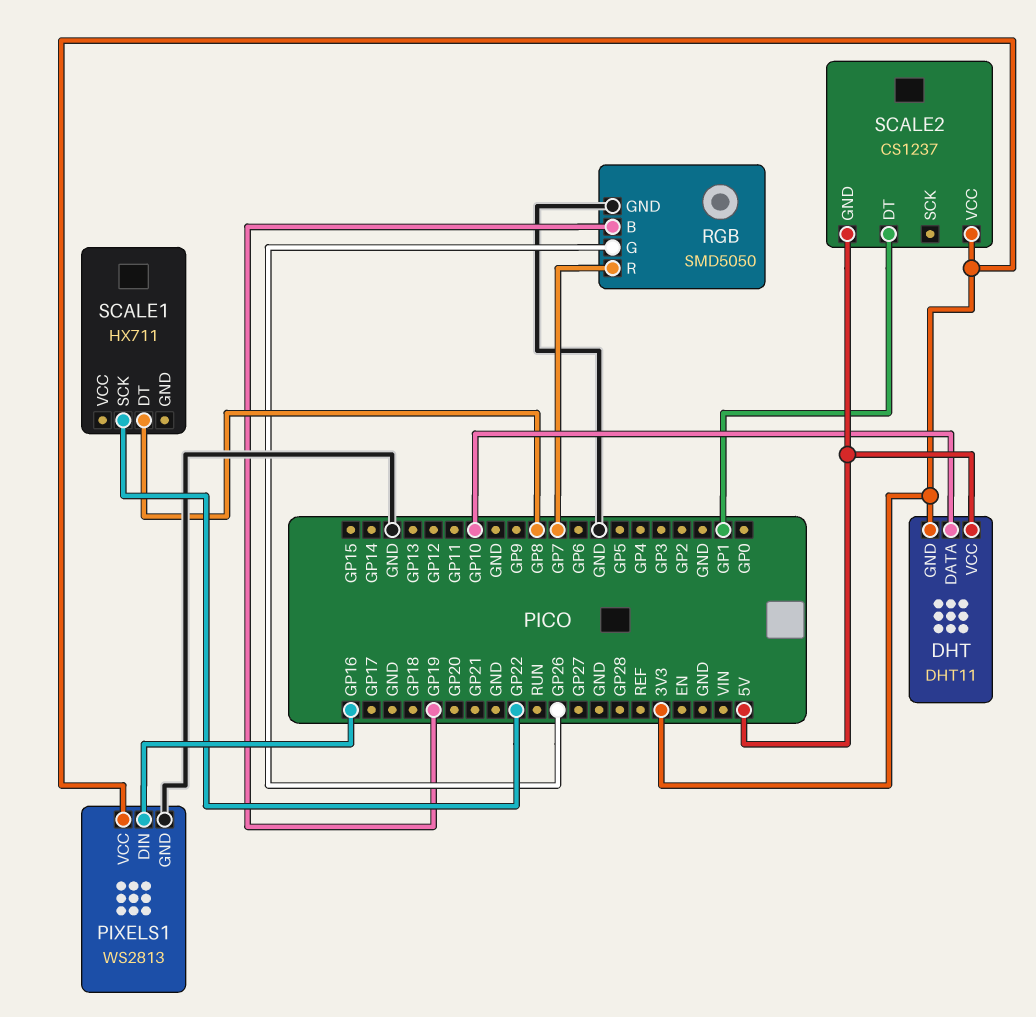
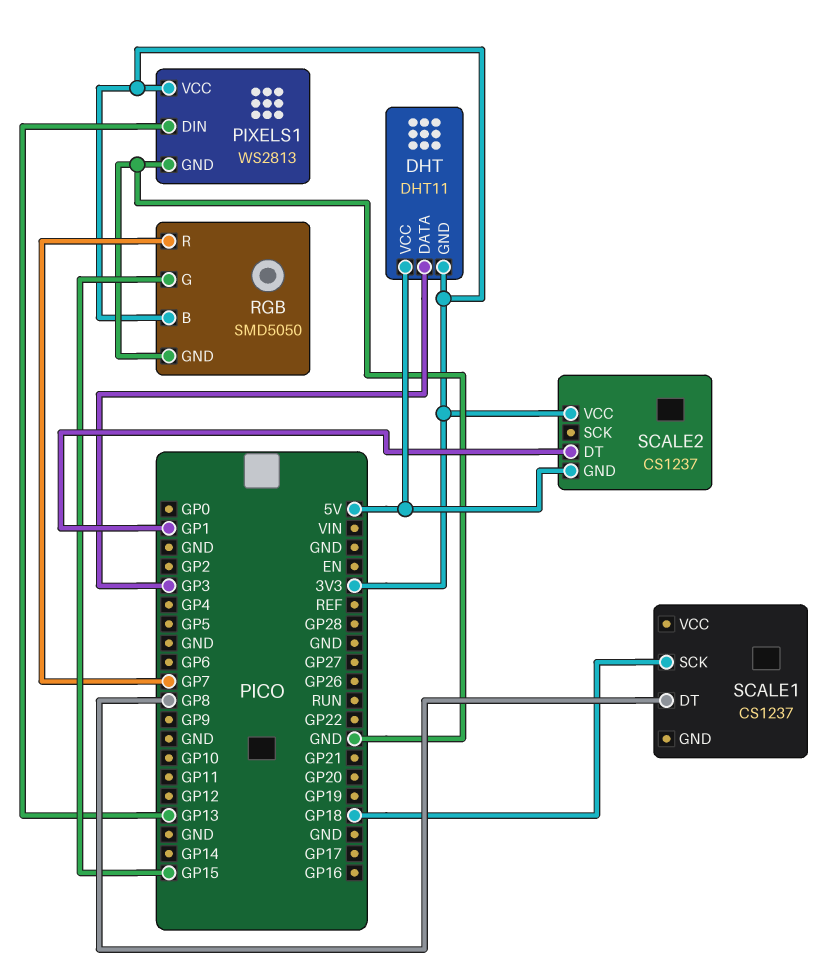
DHT pin DATA: GP10 -> GP3
PIXELS1 pin DIN: GP16 -> GP13
RGB pin B: GP19 -> 3V3
RGB pin G: GP26 -> GP15
SCALE1: HX711 -> CS1237
SCALE1 pin SCK: GP22 -> GP18

